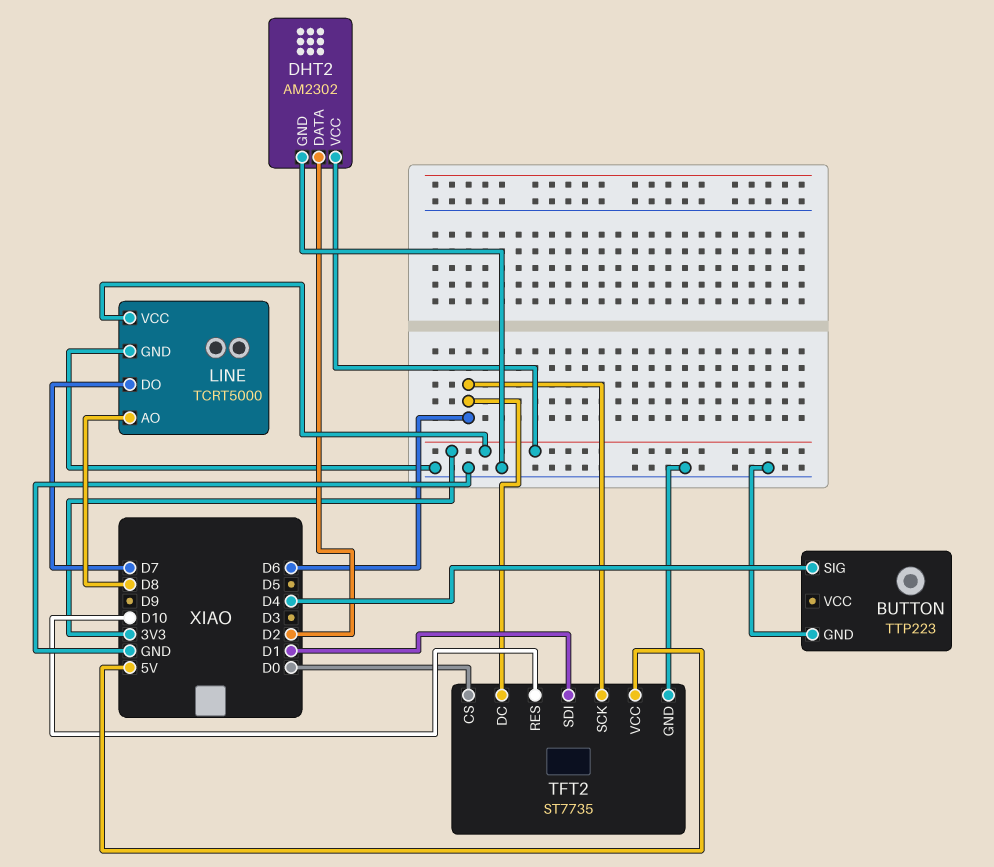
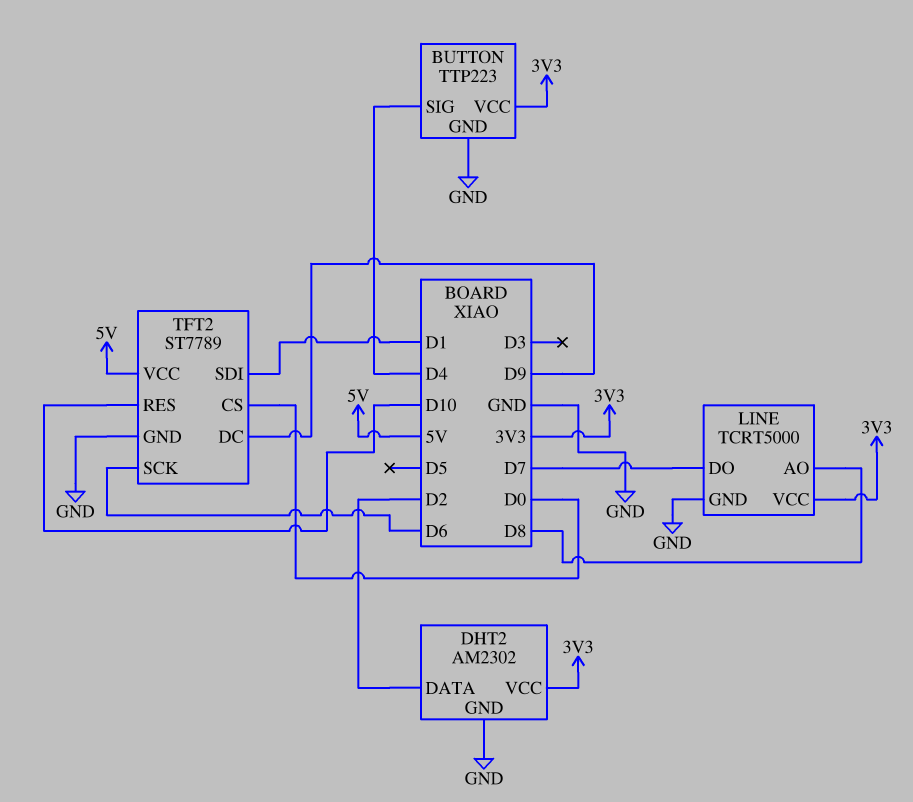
BUTTON pin VCC: none -> 3V3
TFT2: ST7735 -> ST7789
TFT2 pin DC: D6 -> D9

